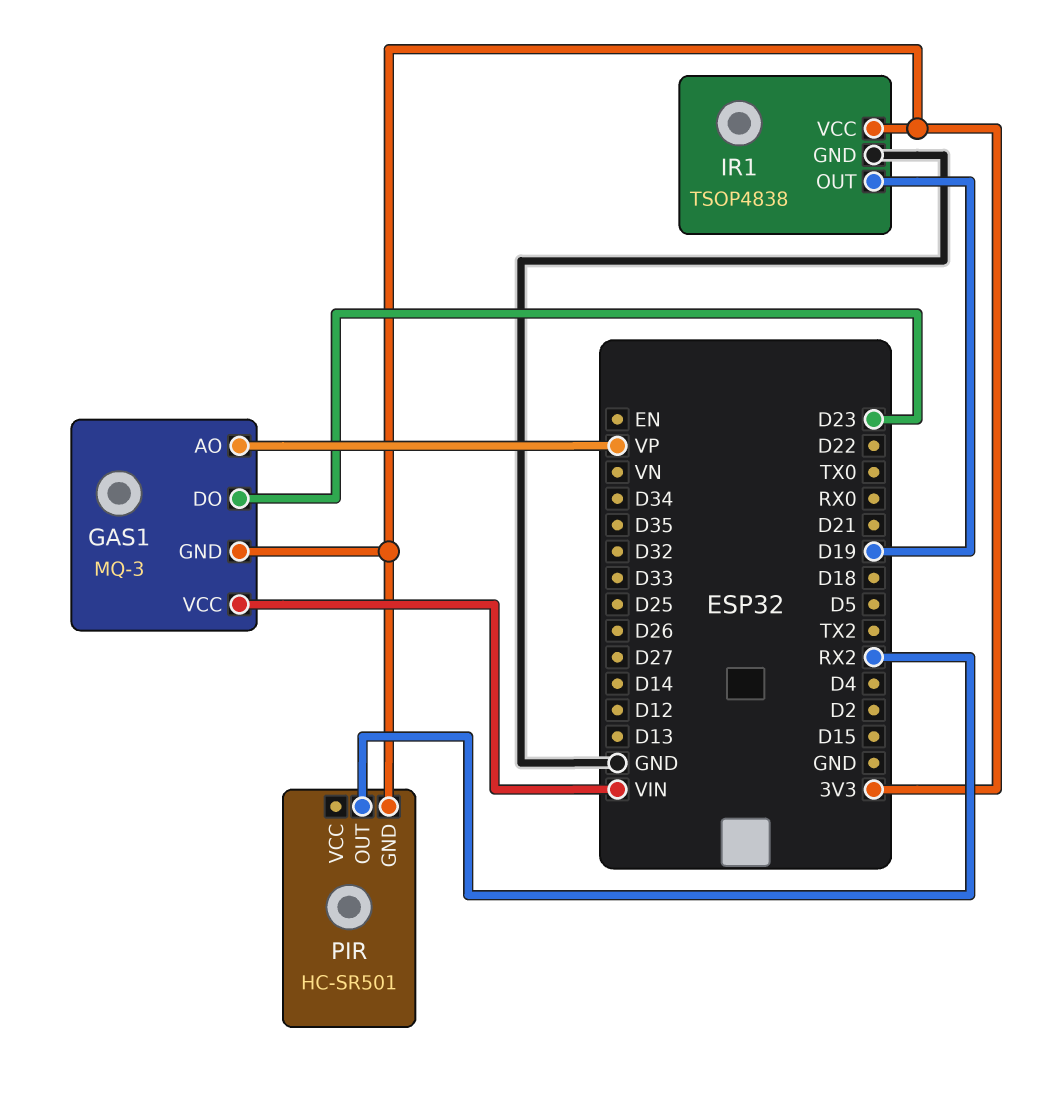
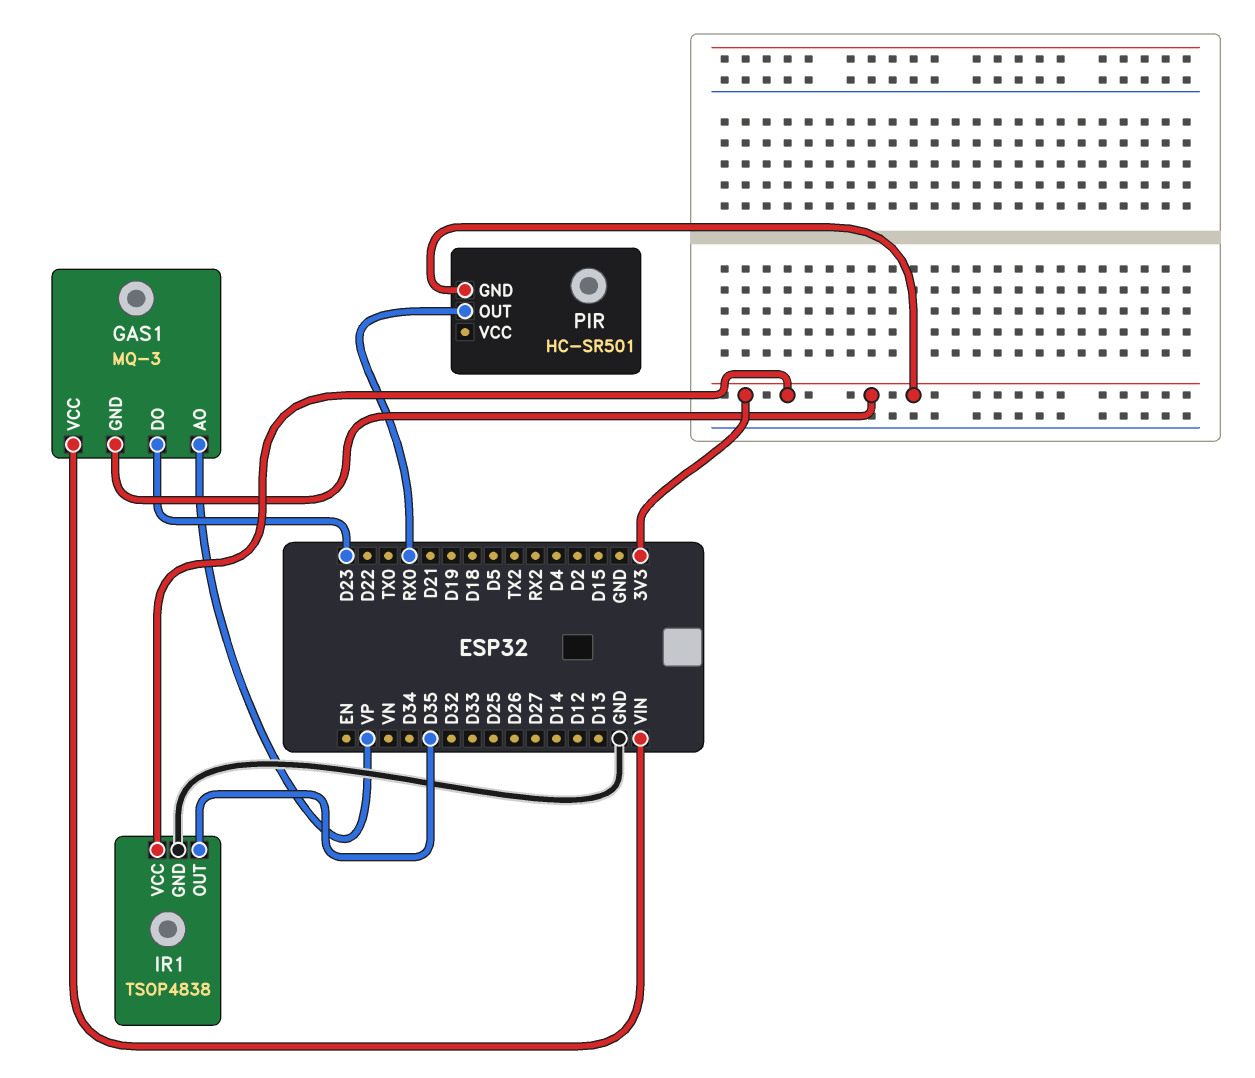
IR1 pin OUT: D19 -> D35
PIR pin OUT: RX2 -> RX0

